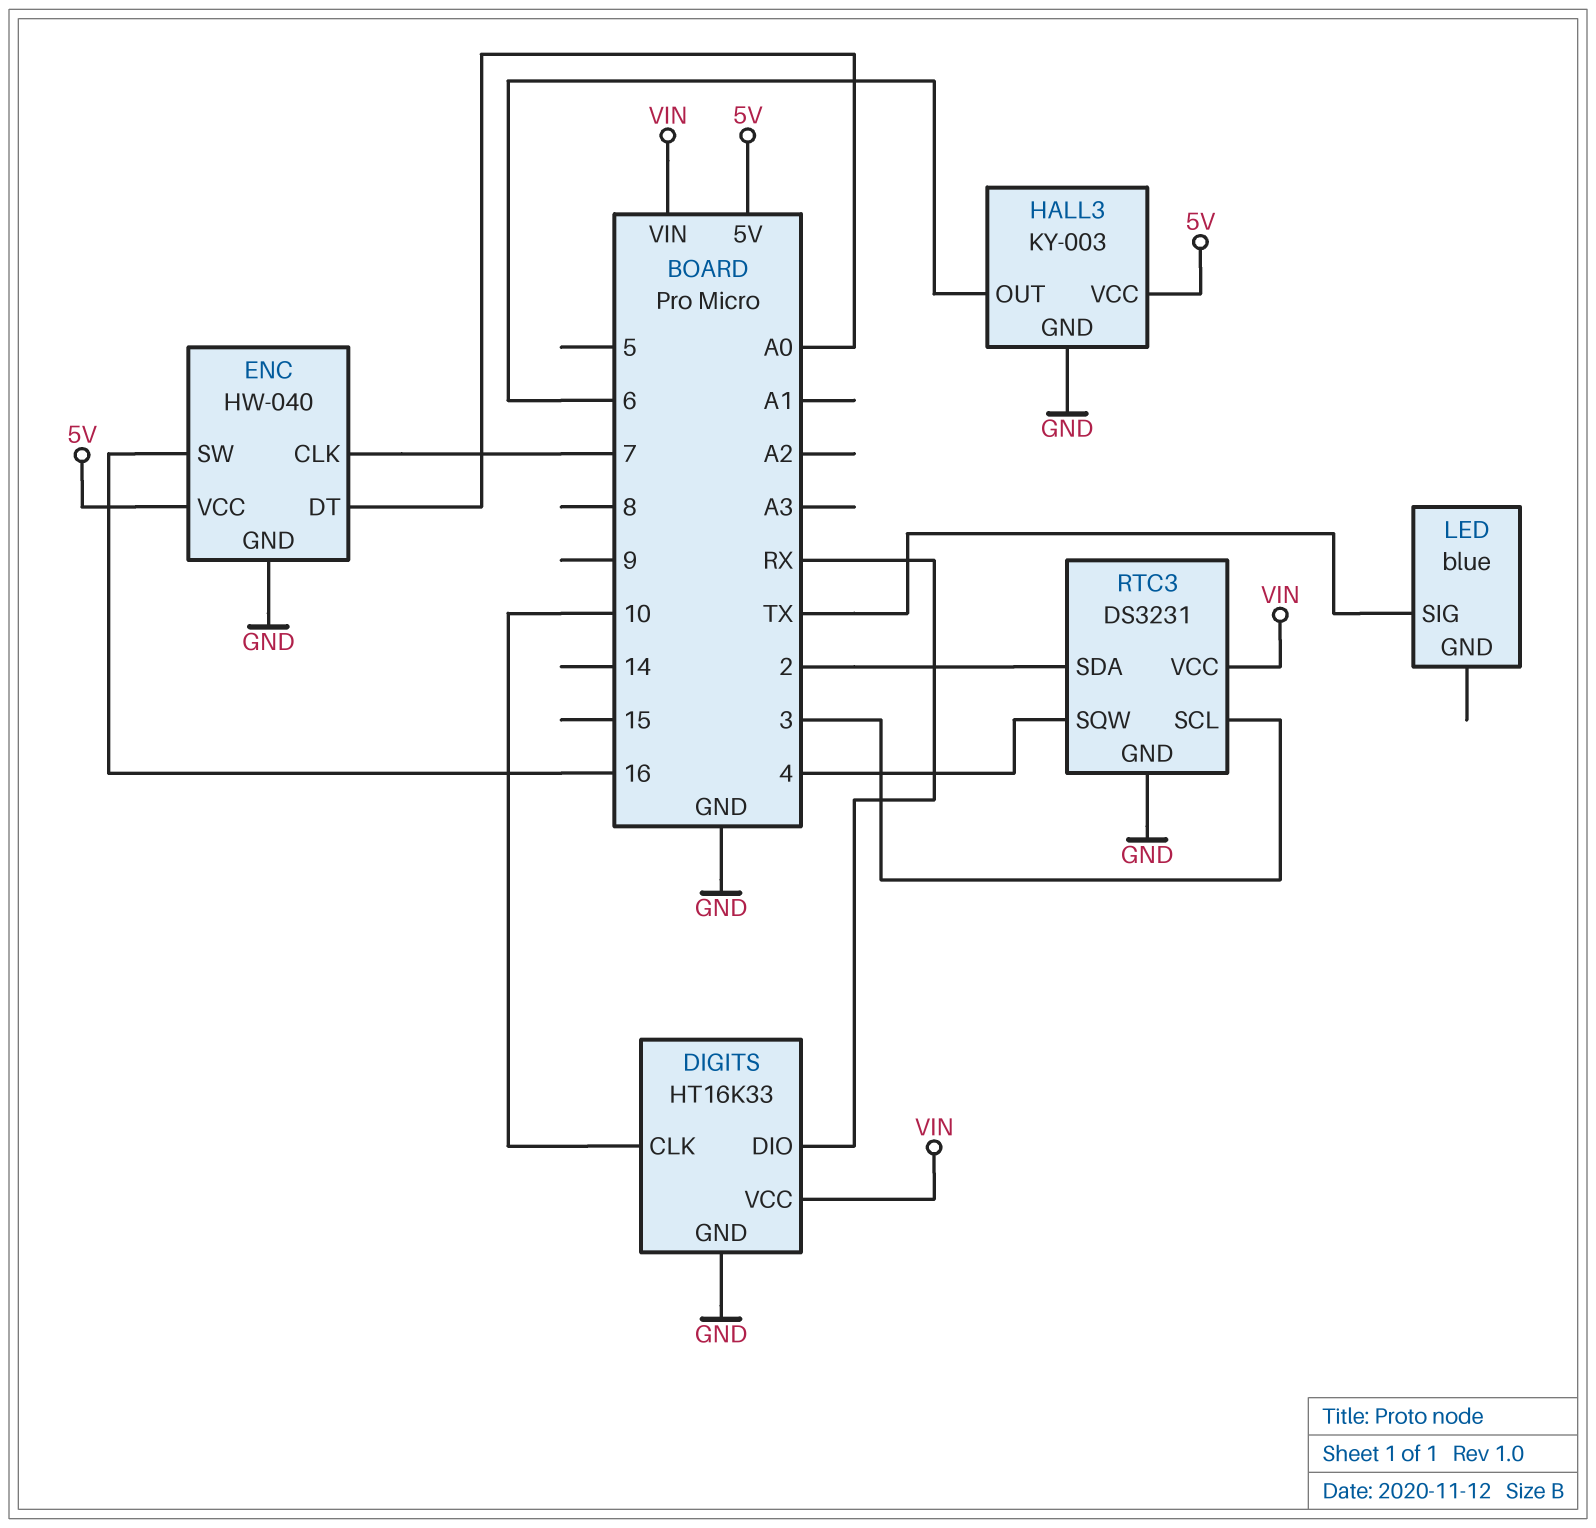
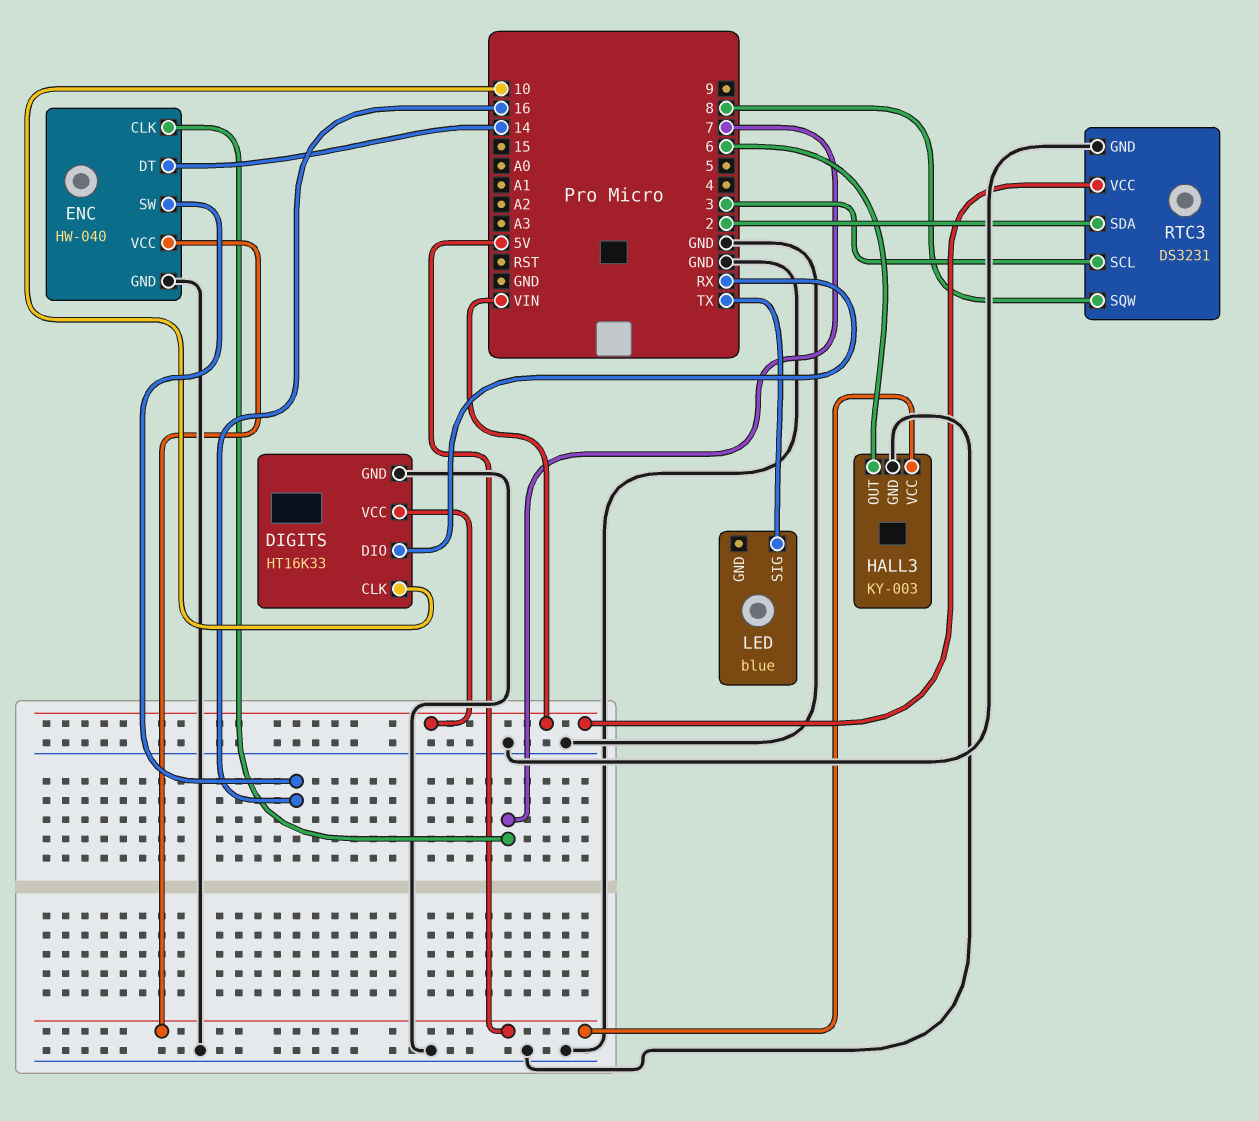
ENC pin DT: A0 -> 14
RTC3 pin SQW: 4 -> 8

